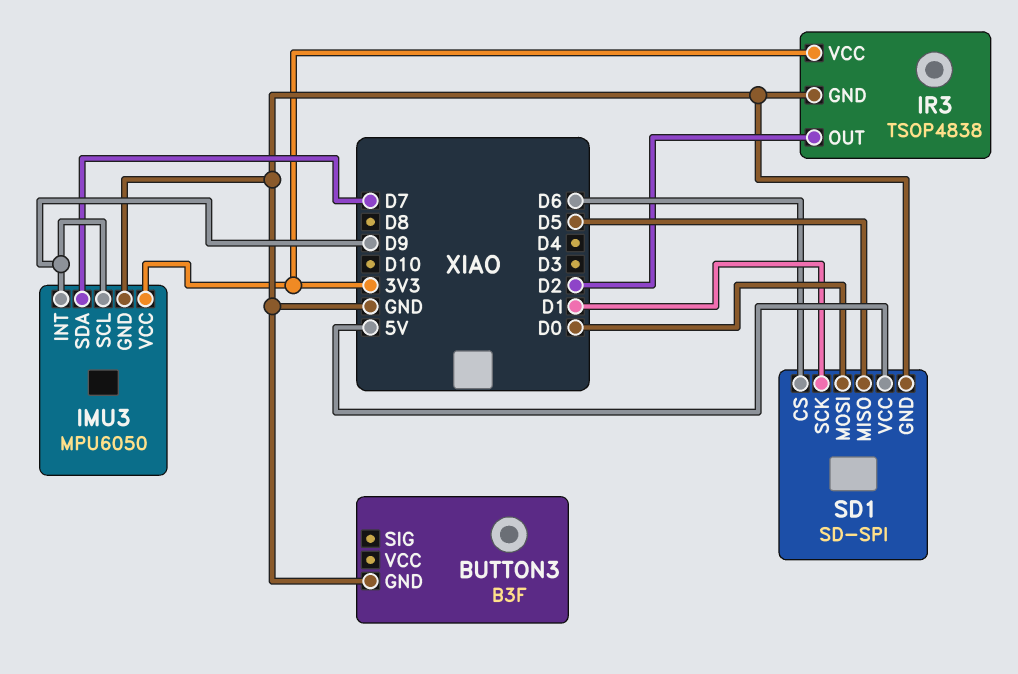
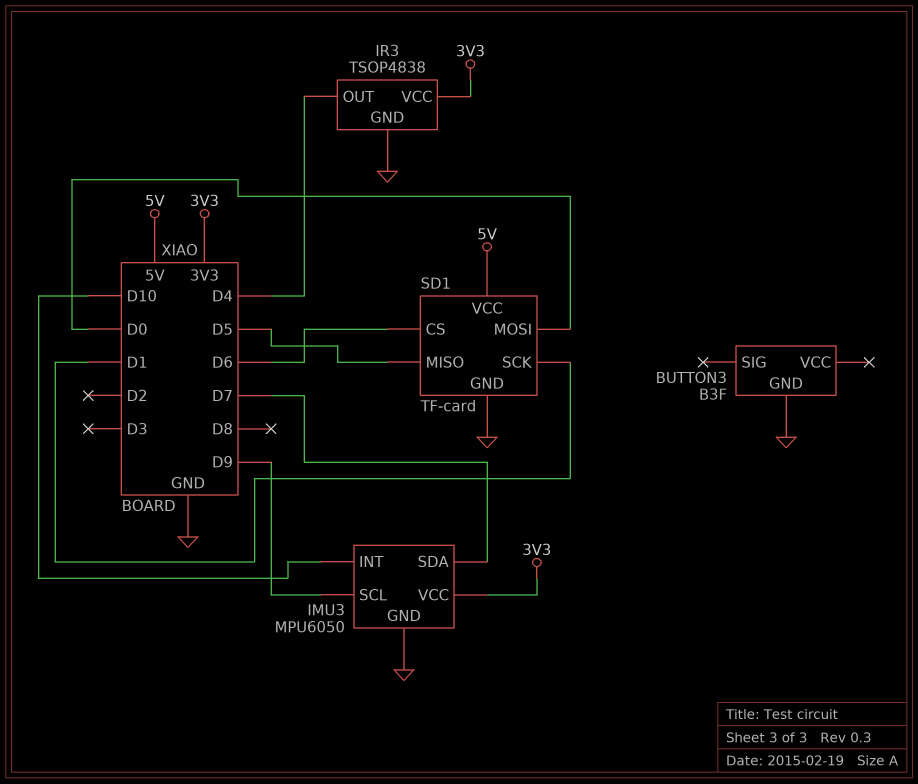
IMU3 pin INT: D9 -> D10
IR3 pin OUT: D2 -> D4
SD1: SD-SPI -> TF-card

